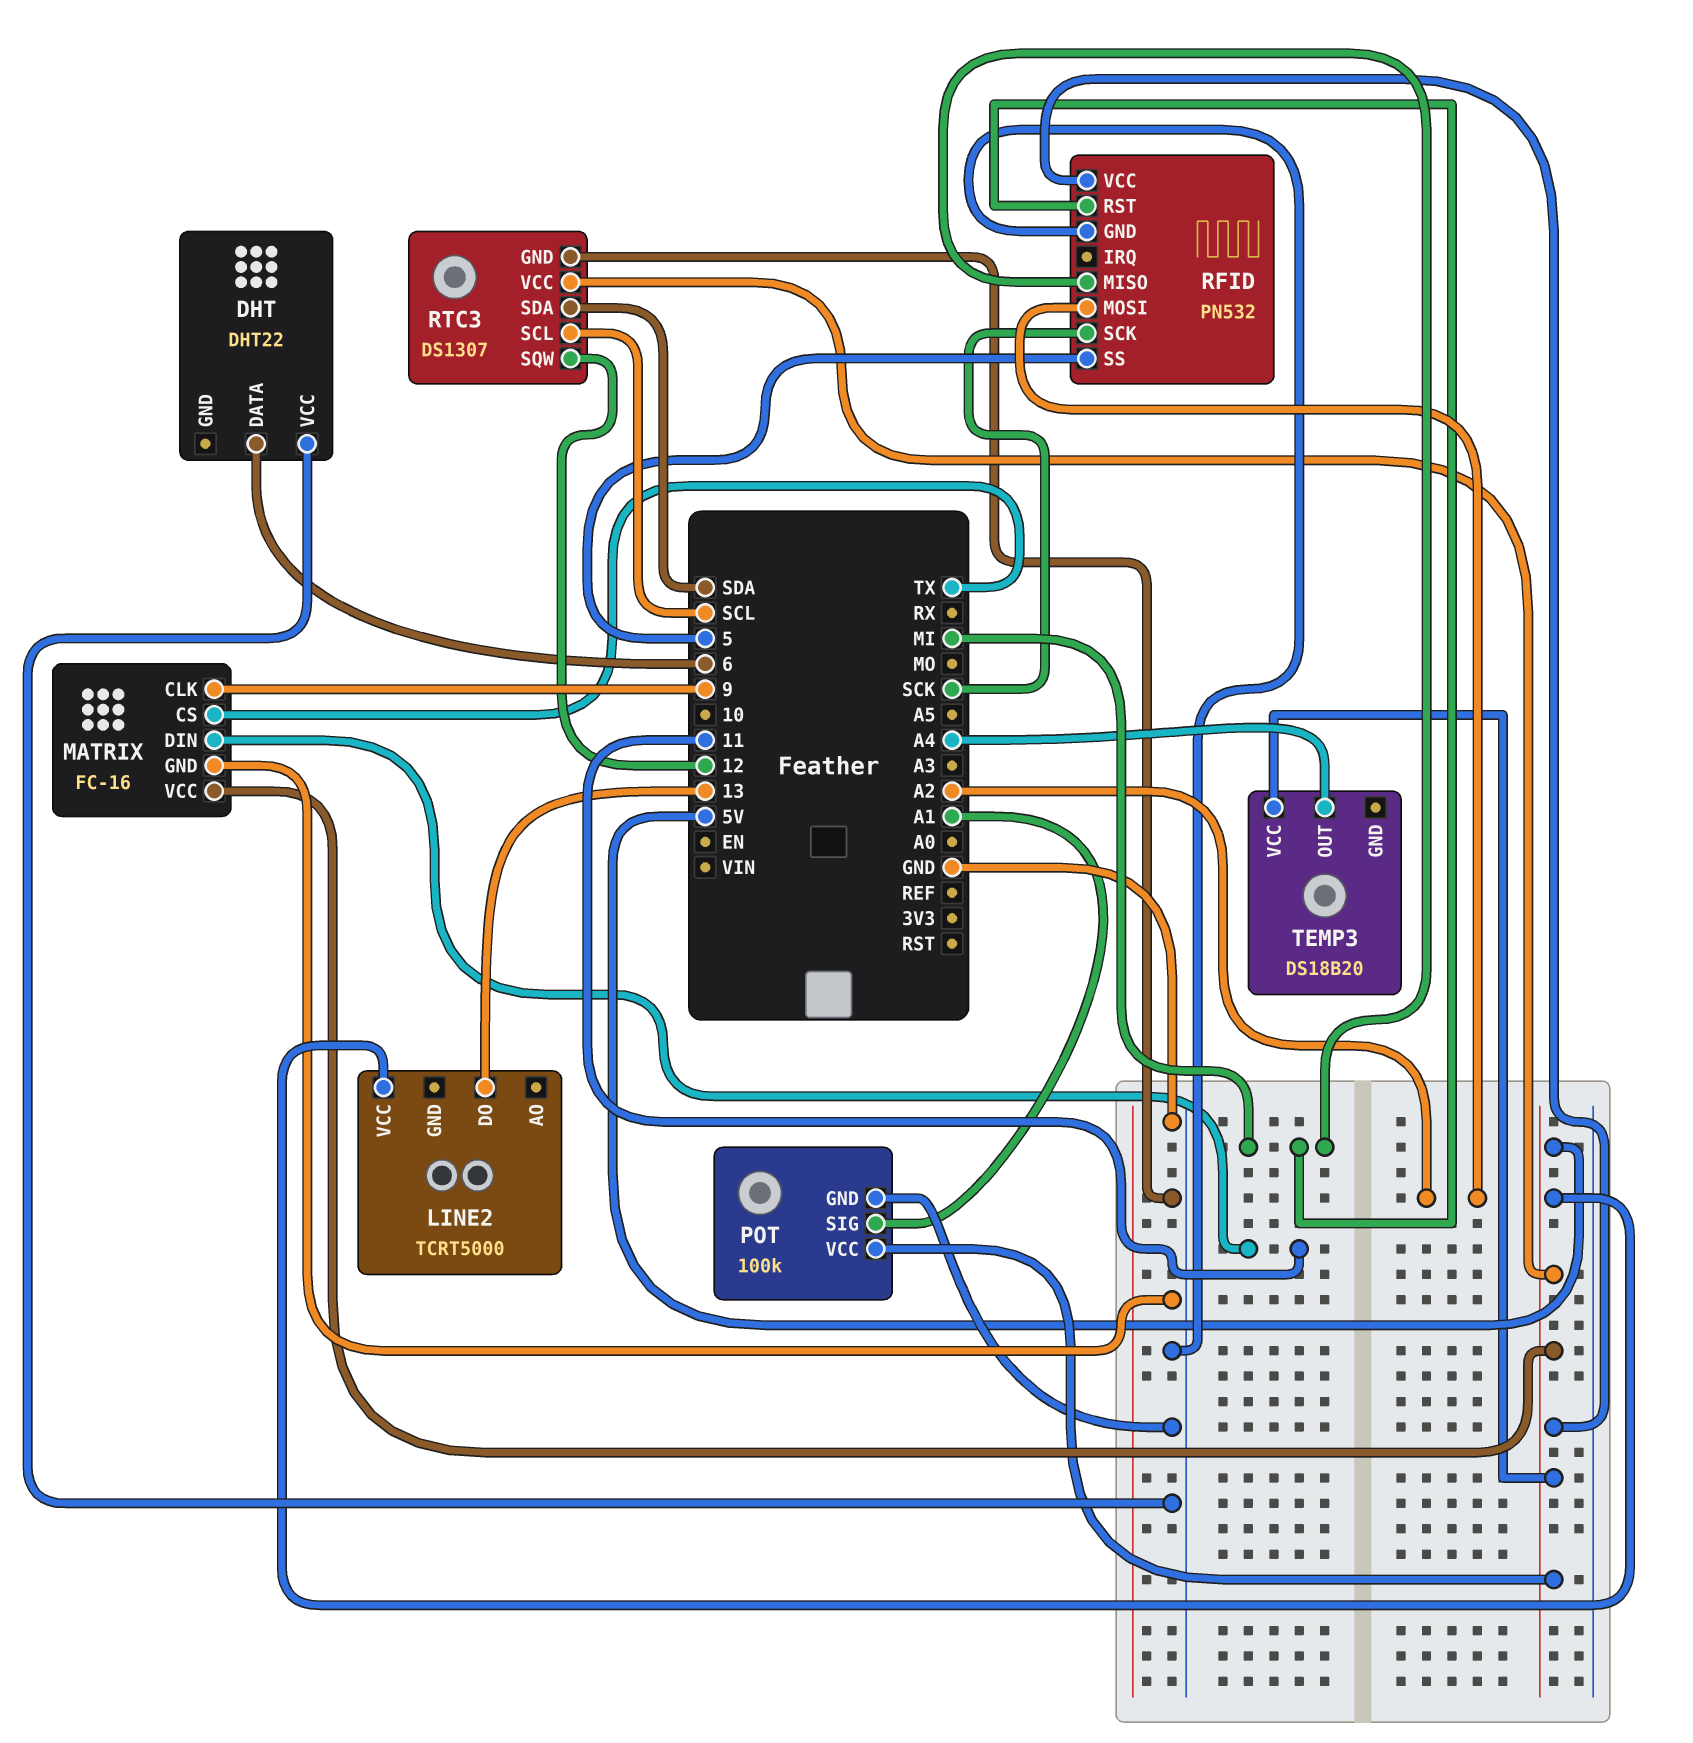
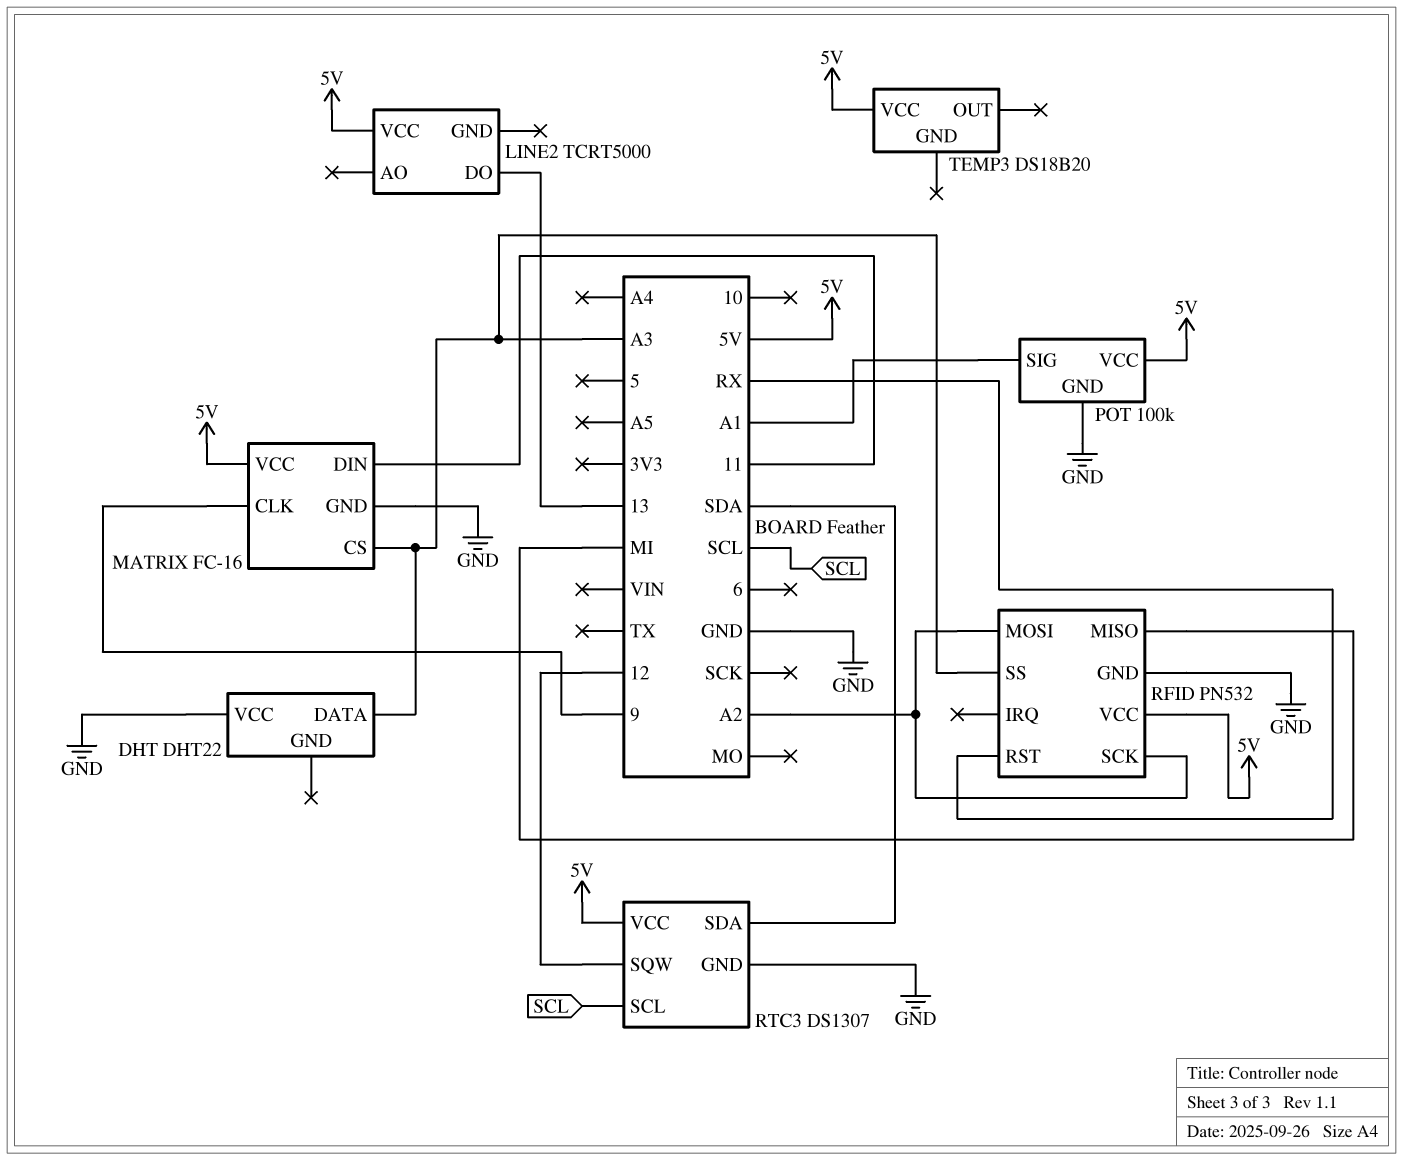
DHT pin DATA: 6 -> A3
MATRIX pin CS: TX -> A3
RFID pin RST: MI -> RX
RFID pin SCK: SCK -> A2
RFID pin SS: 5 -> A3
TEMP3 pin OUT: A4 -> none

